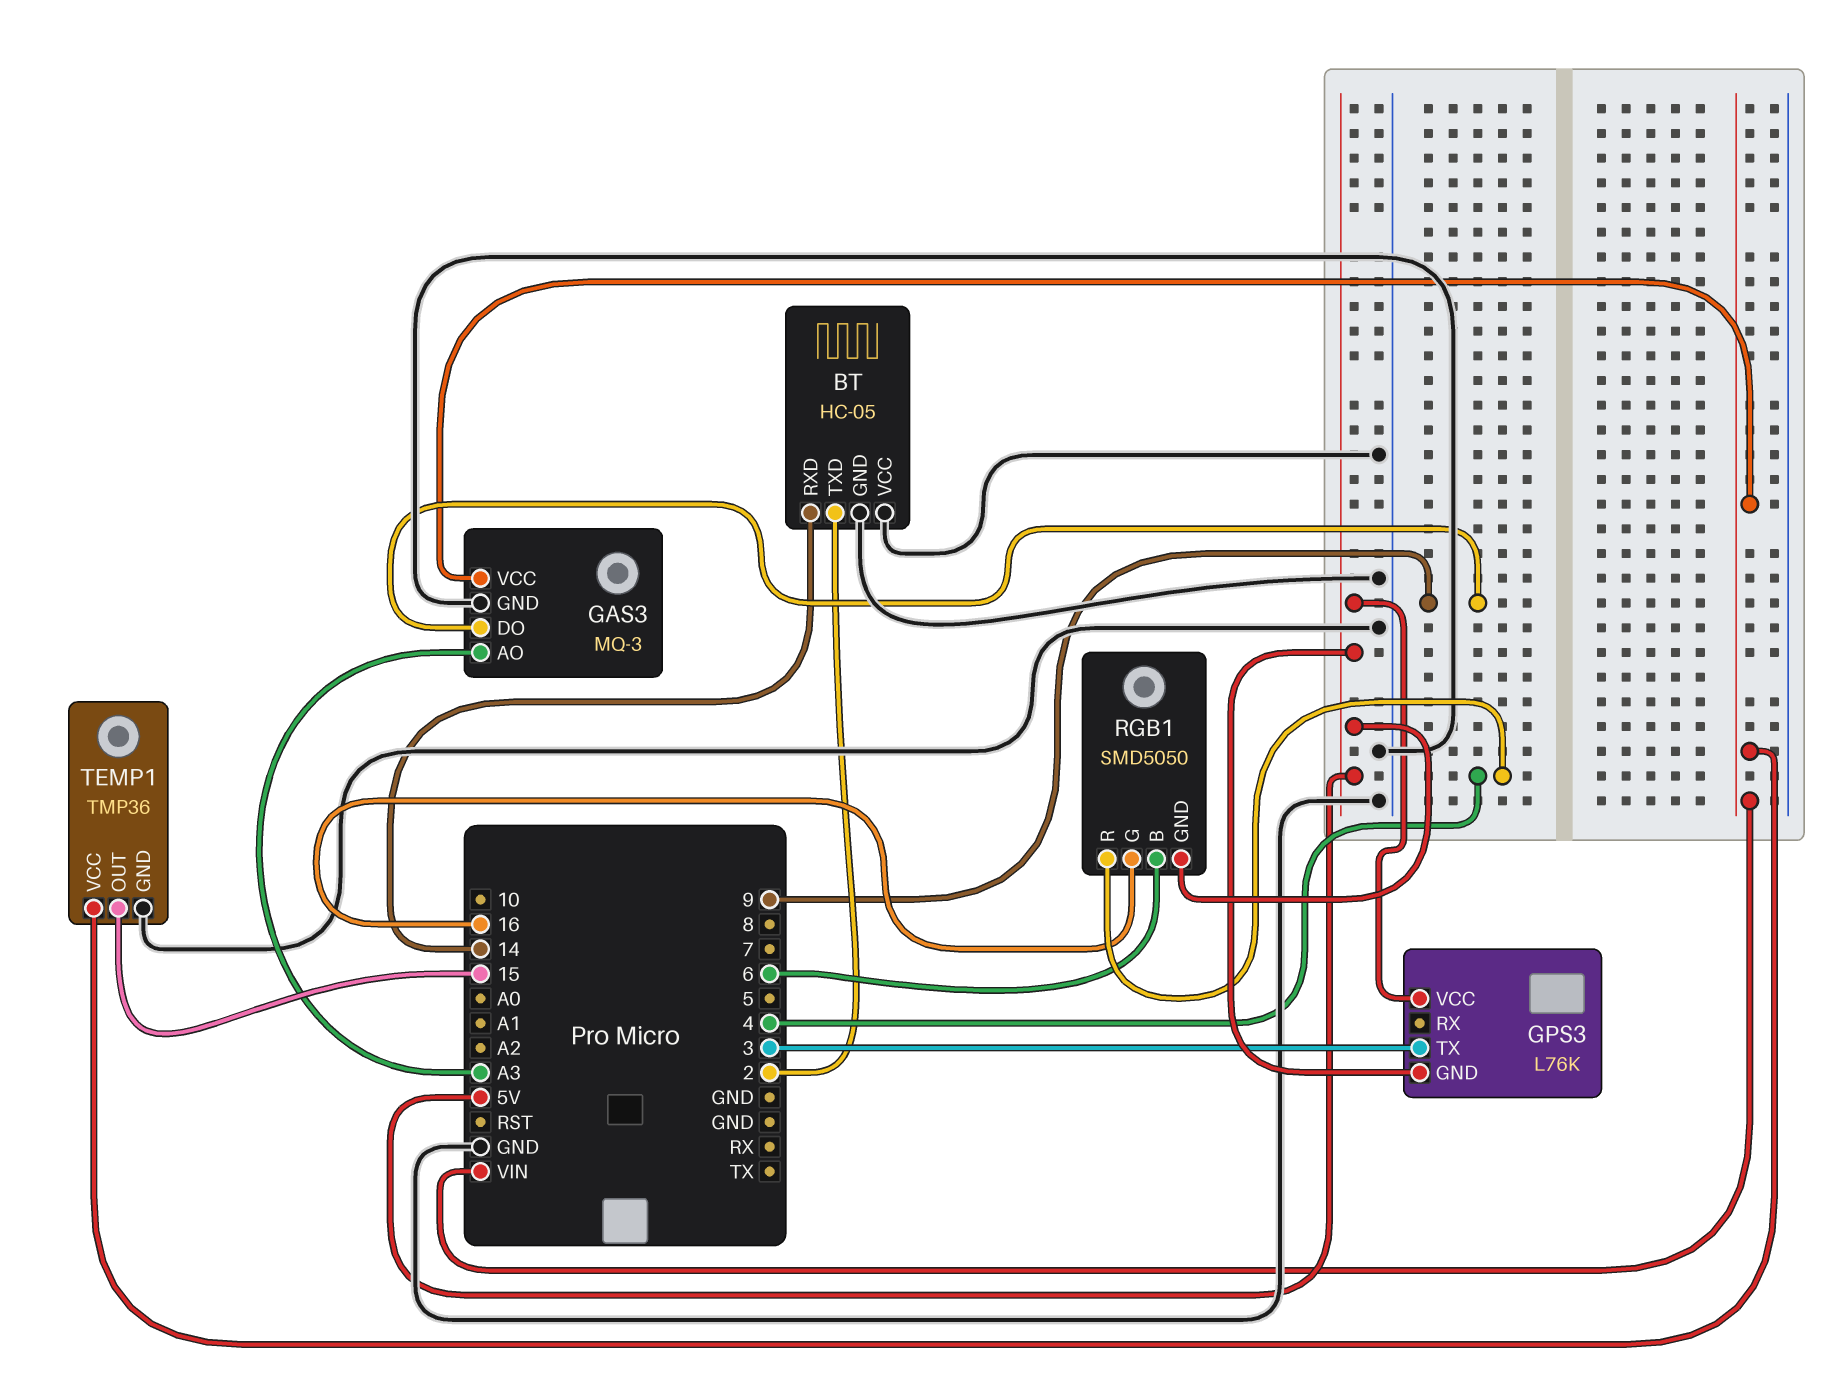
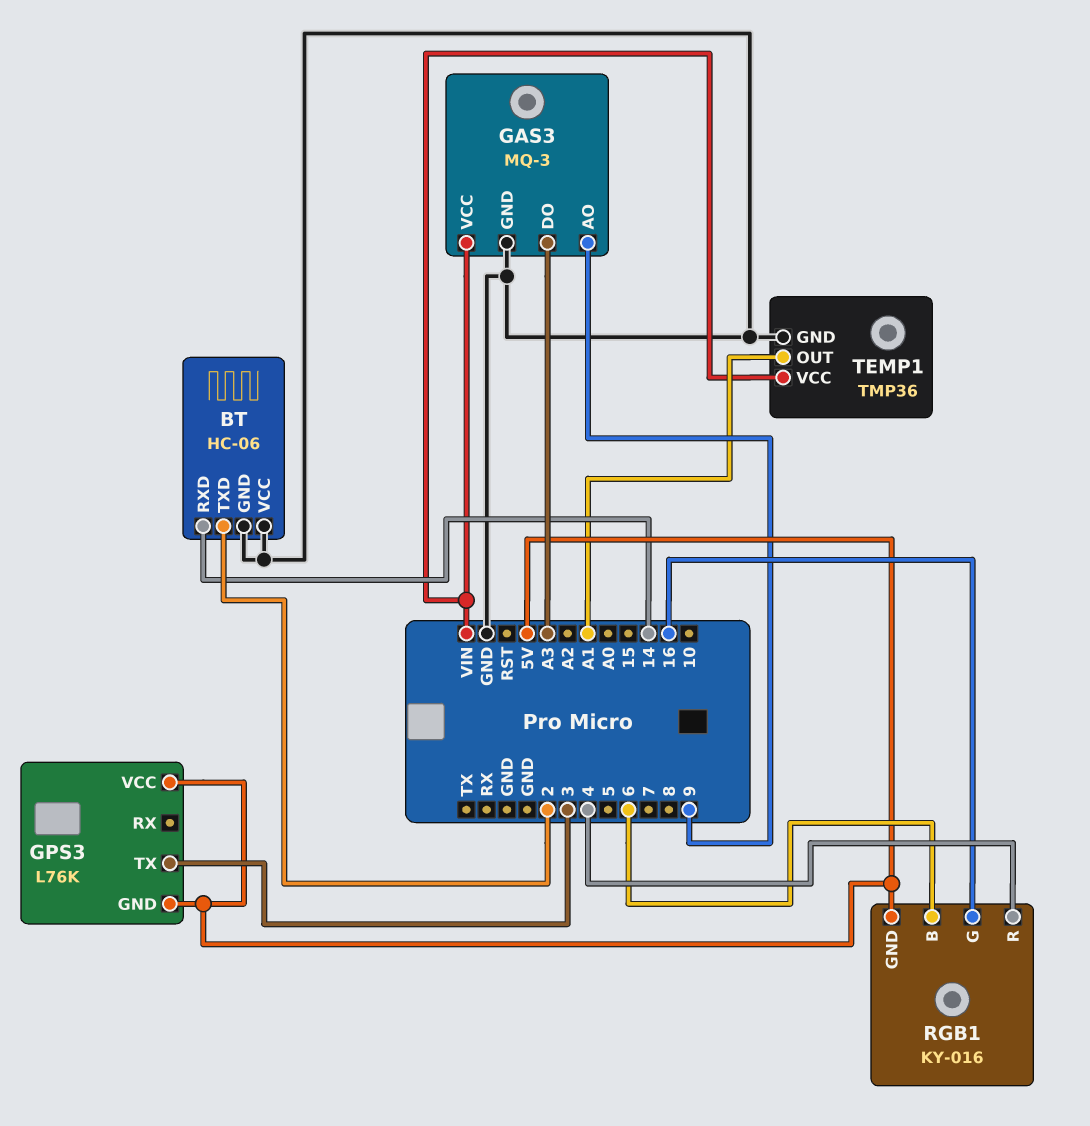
BT: HC-05 -> HC-06
GAS3 pin AO: A3 -> 9
GAS3 pin DO: 9 -> A3
RGB1: SMD5050 -> KY-016
TEMP1 pin OUT: 15 -> A1

